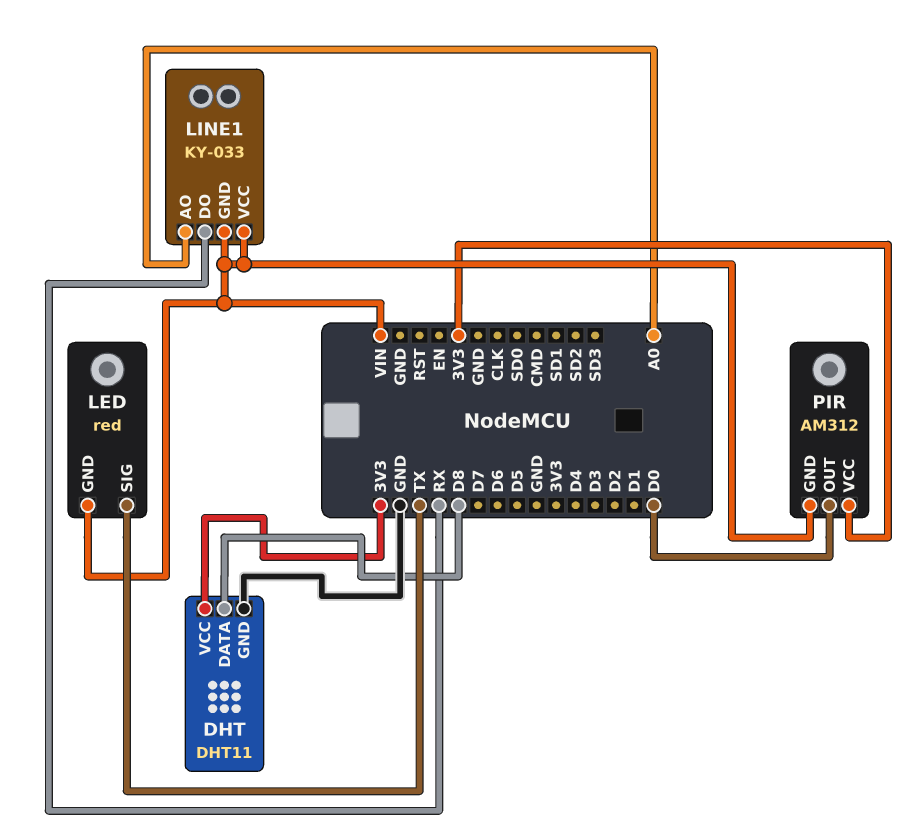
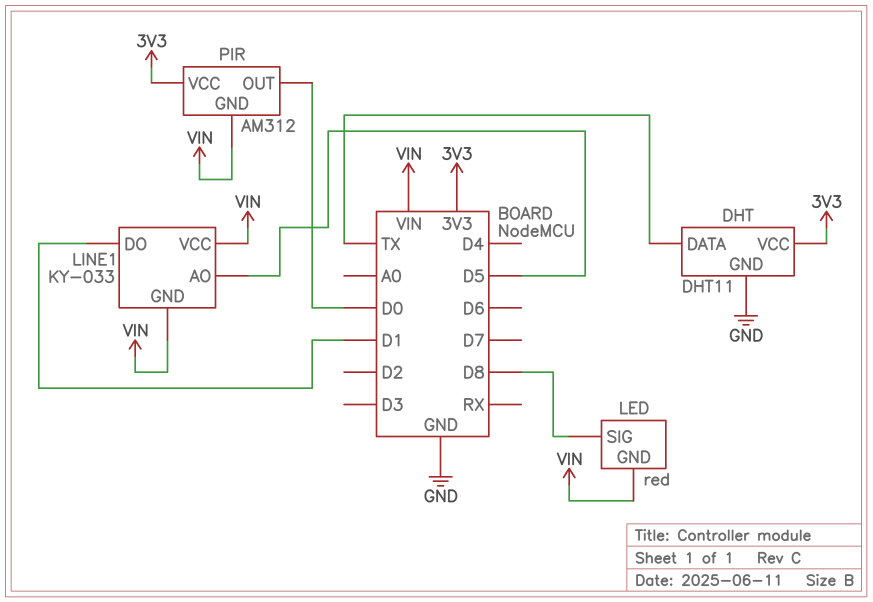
DHT pin DATA: D8 -> TX
LED pin SIG: TX -> D8
LINE1 pin AO: A0 -> D5
LINE1 pin DO: RX -> D1

